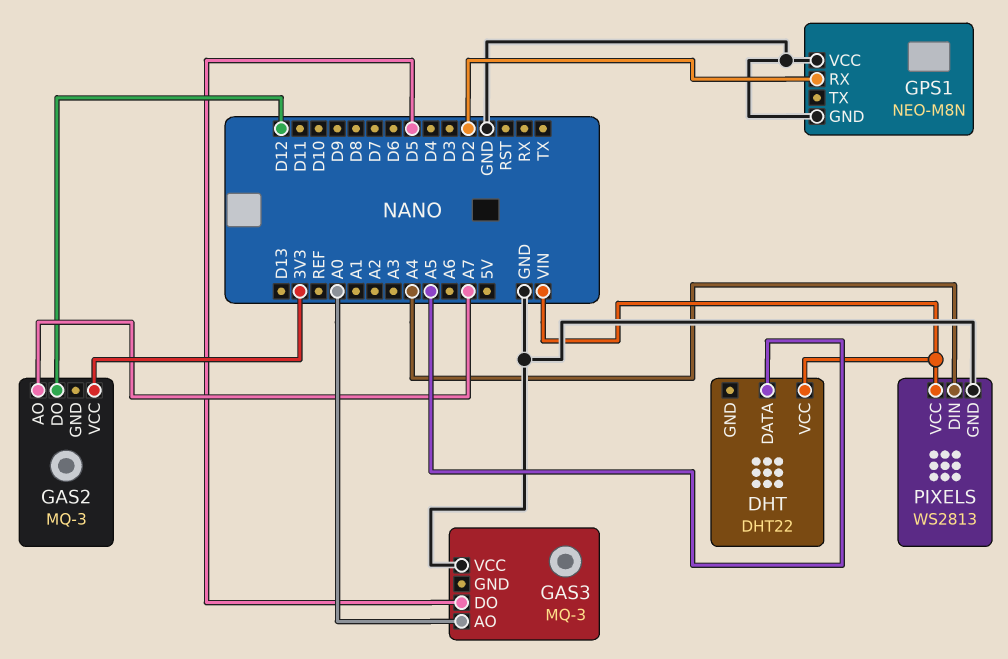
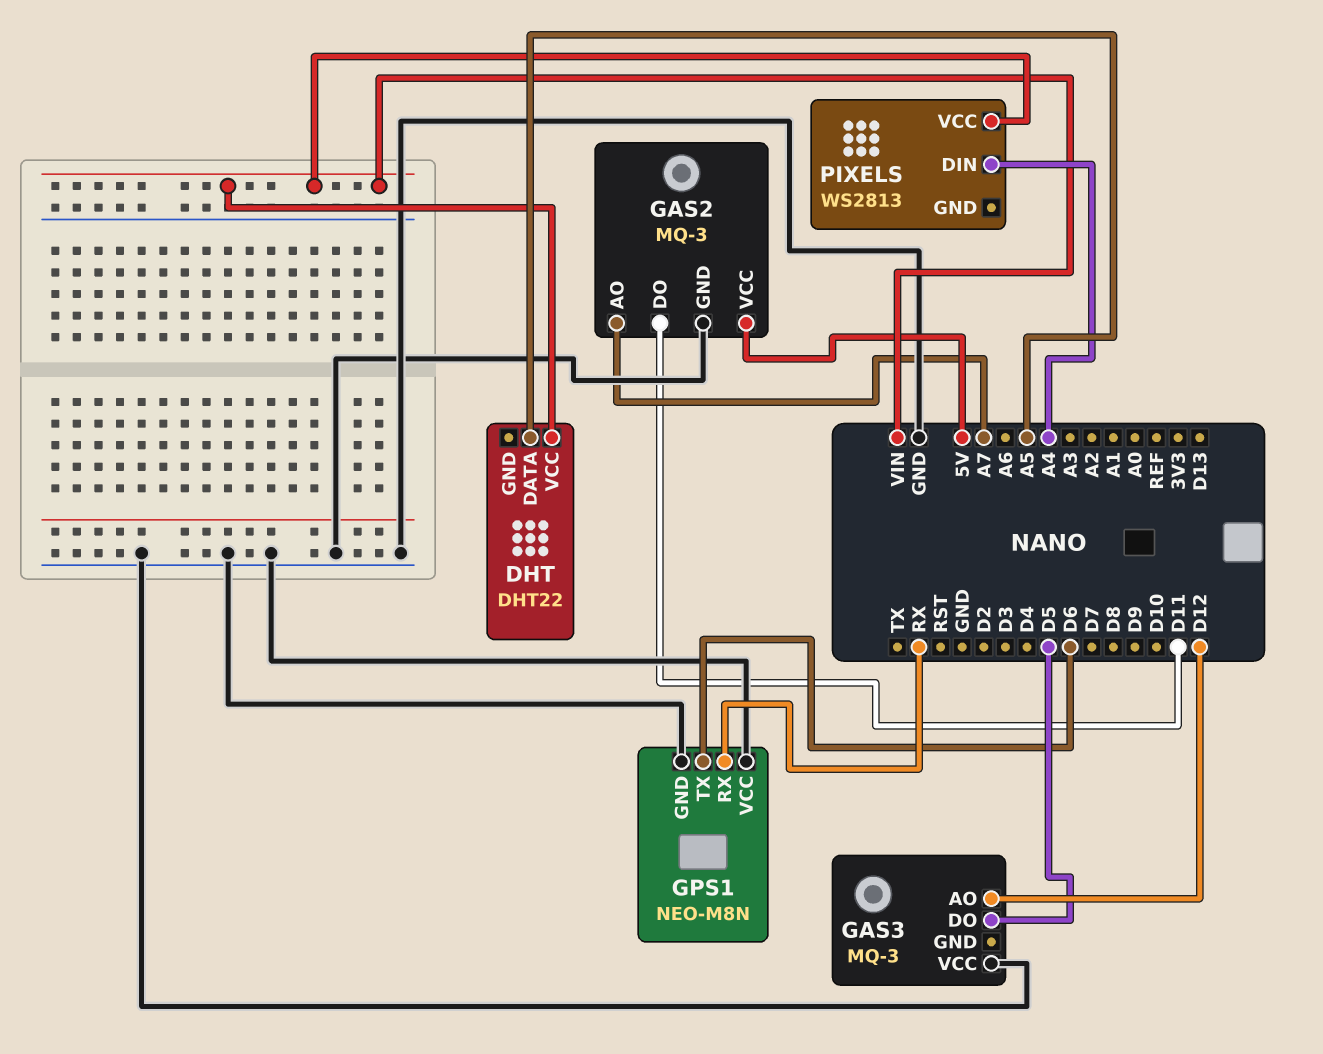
GAS2 pin DO: D12 -> D11
GAS2 pin GND: none -> GND
GAS2 pin VCC: 3V3 -> 5V
GAS3 pin AO: A0 -> D12
GPS1 pin RX: D2 -> RX
GPS1 pin TX: none -> D6
PIXELS pin GND: GND -> none

